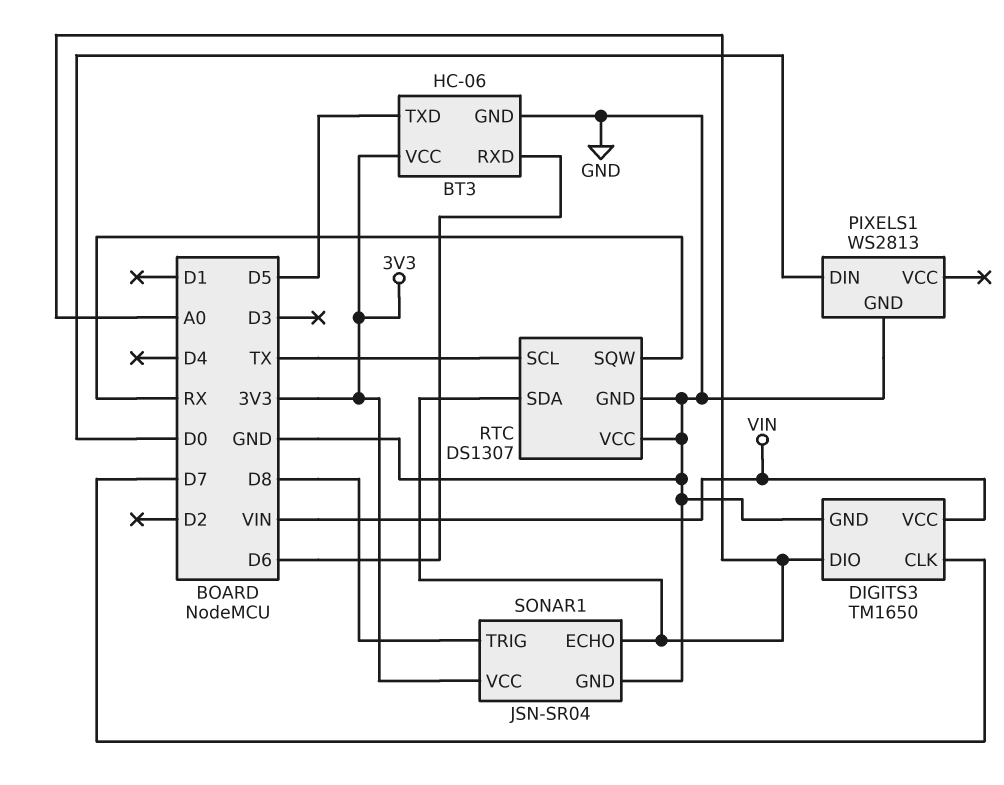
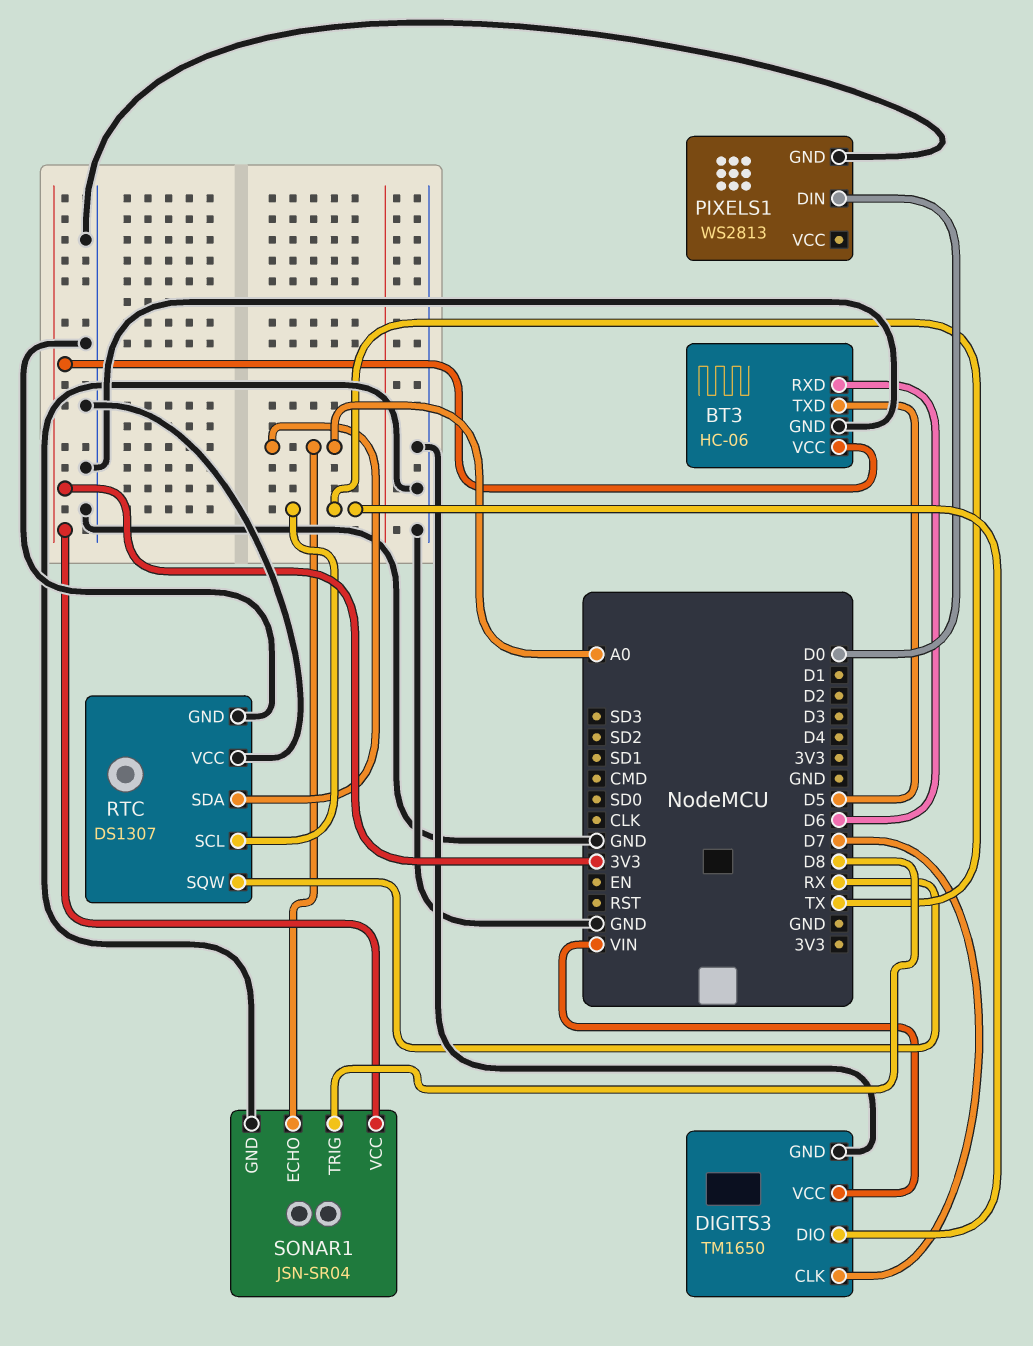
DIGITS3 pin DIO: A0 -> TX

